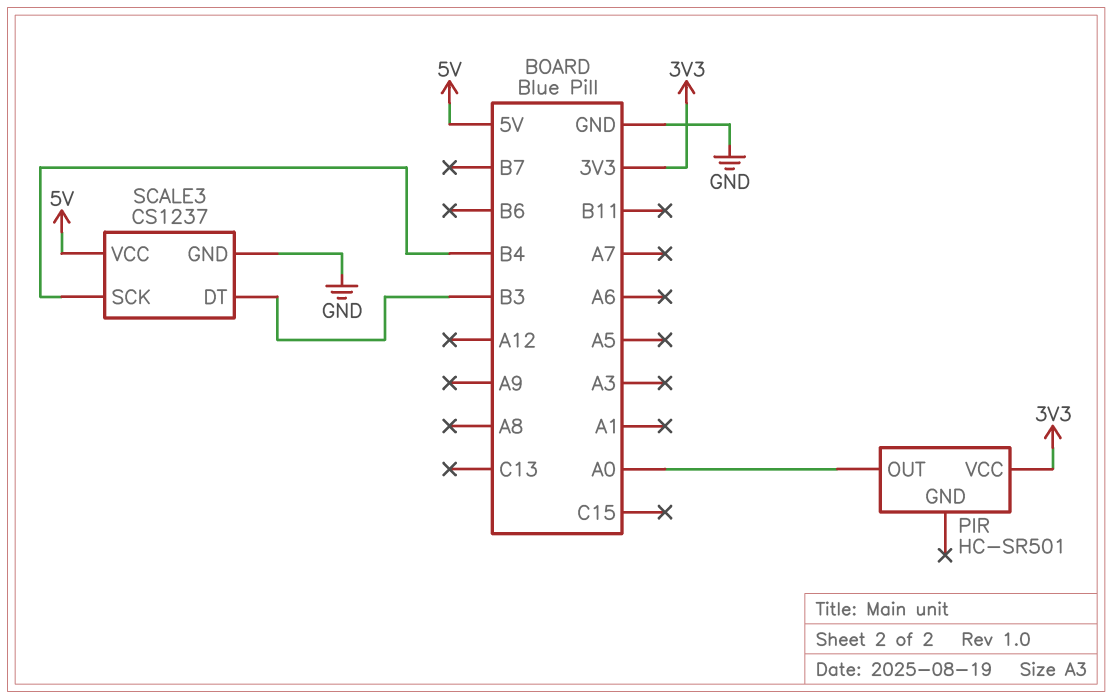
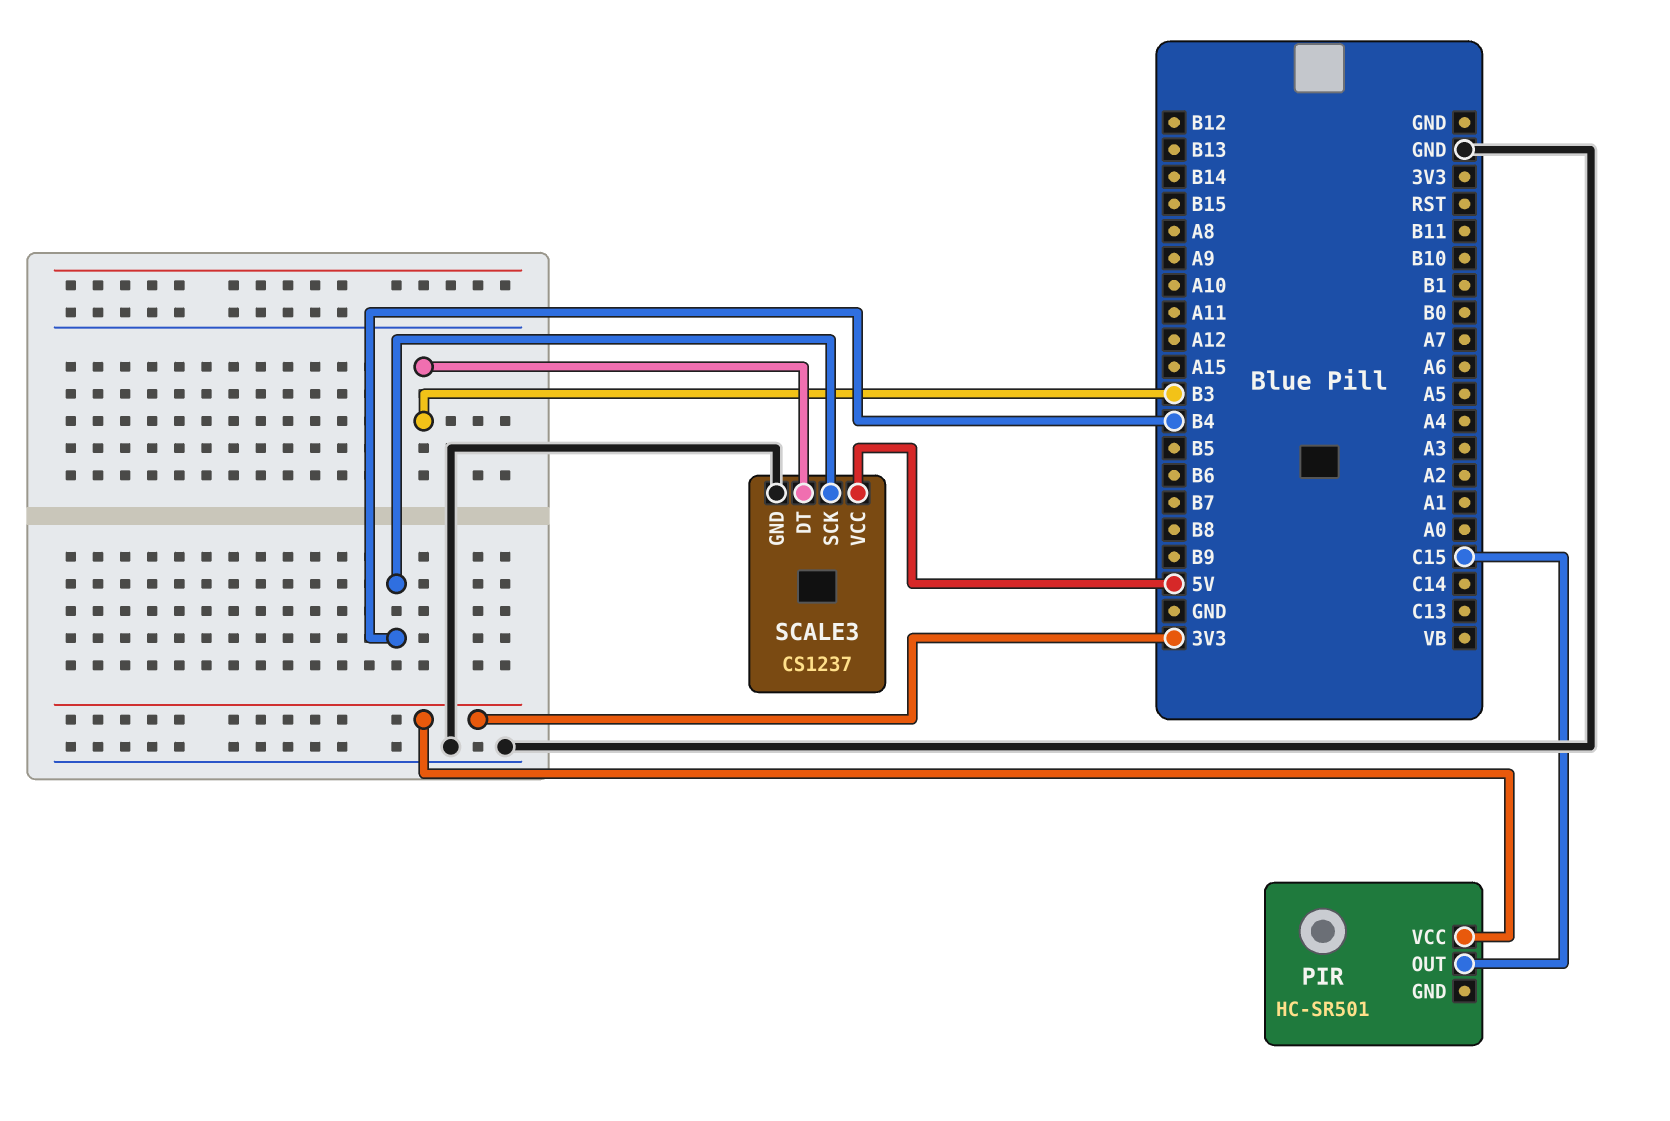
PIR pin OUT: A0 -> C15

